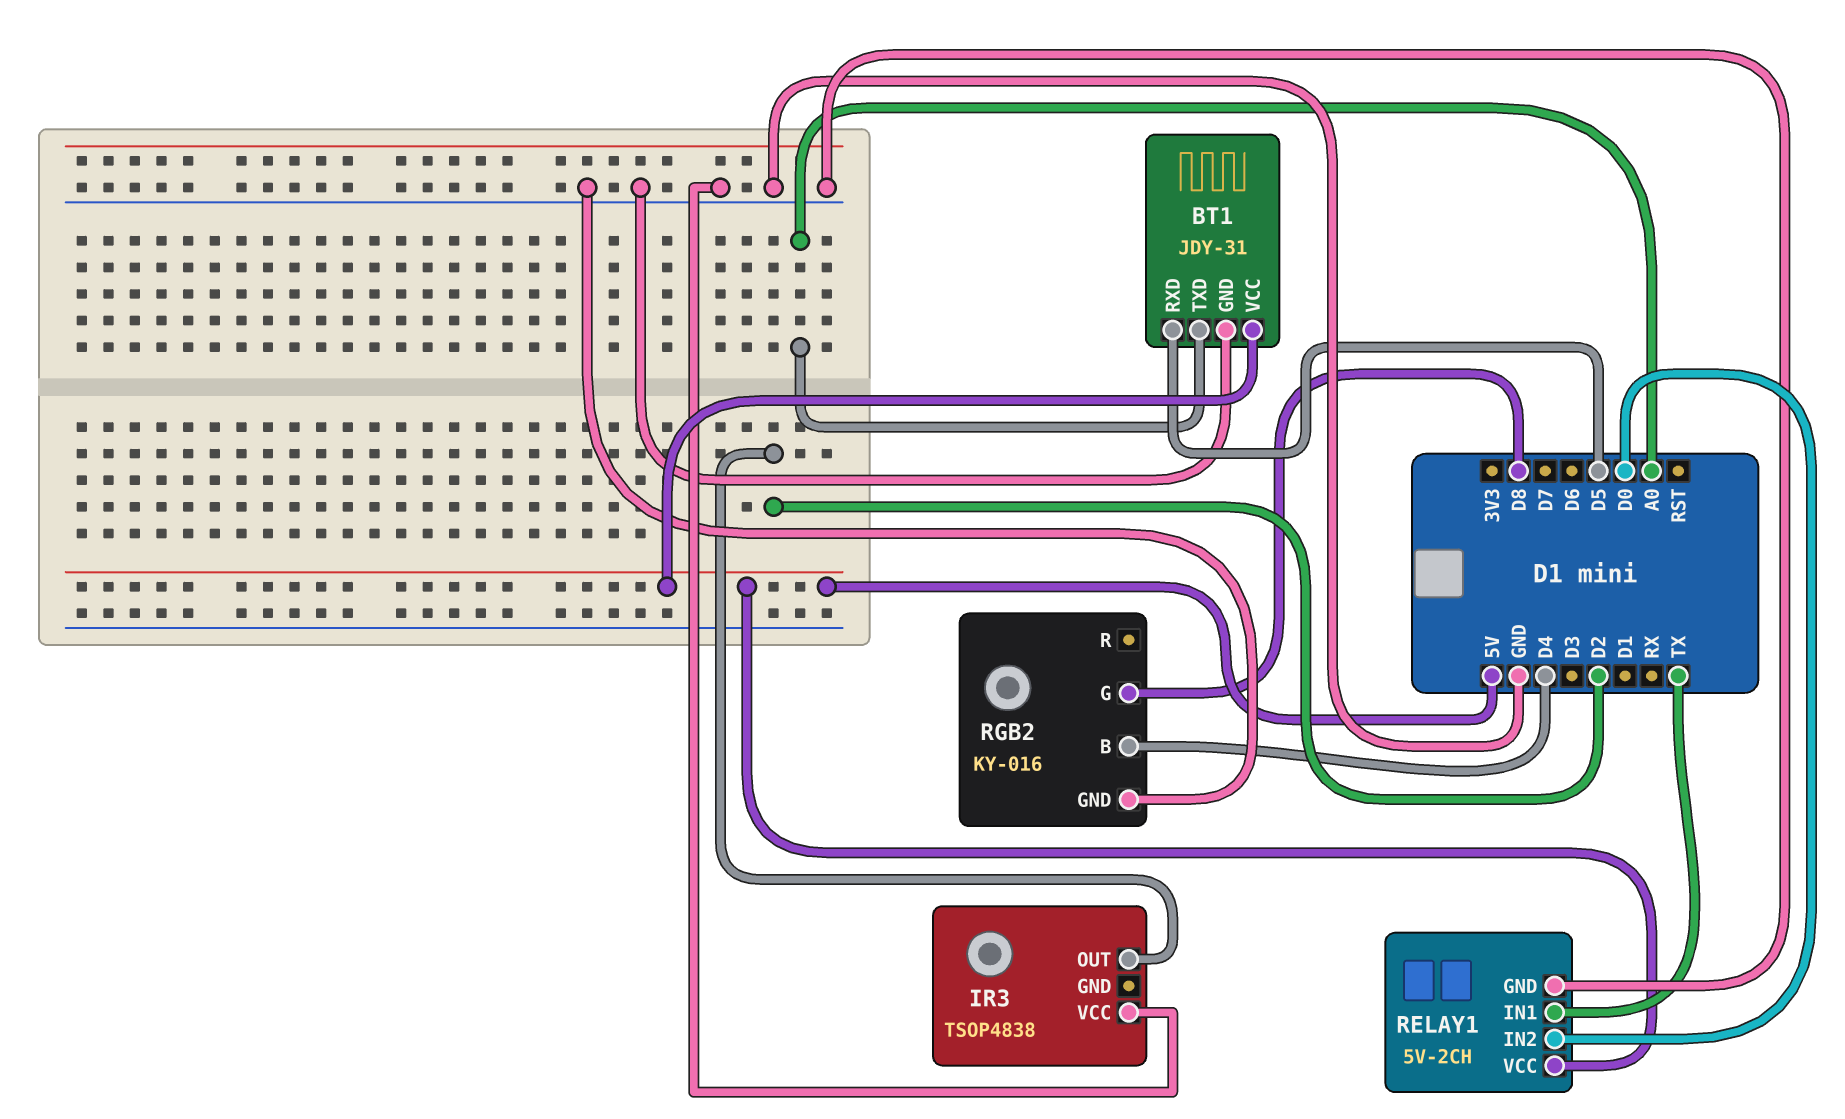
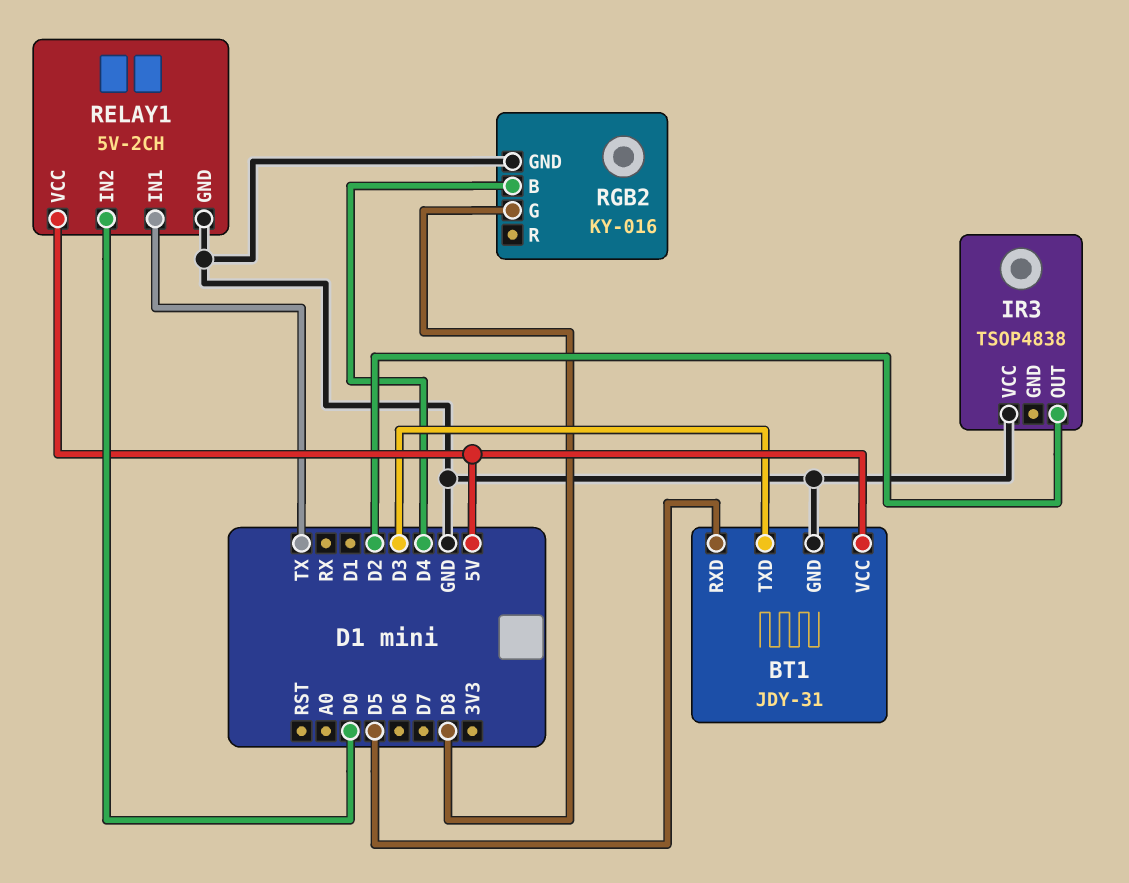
BT1 pin TXD: A0 -> D3

